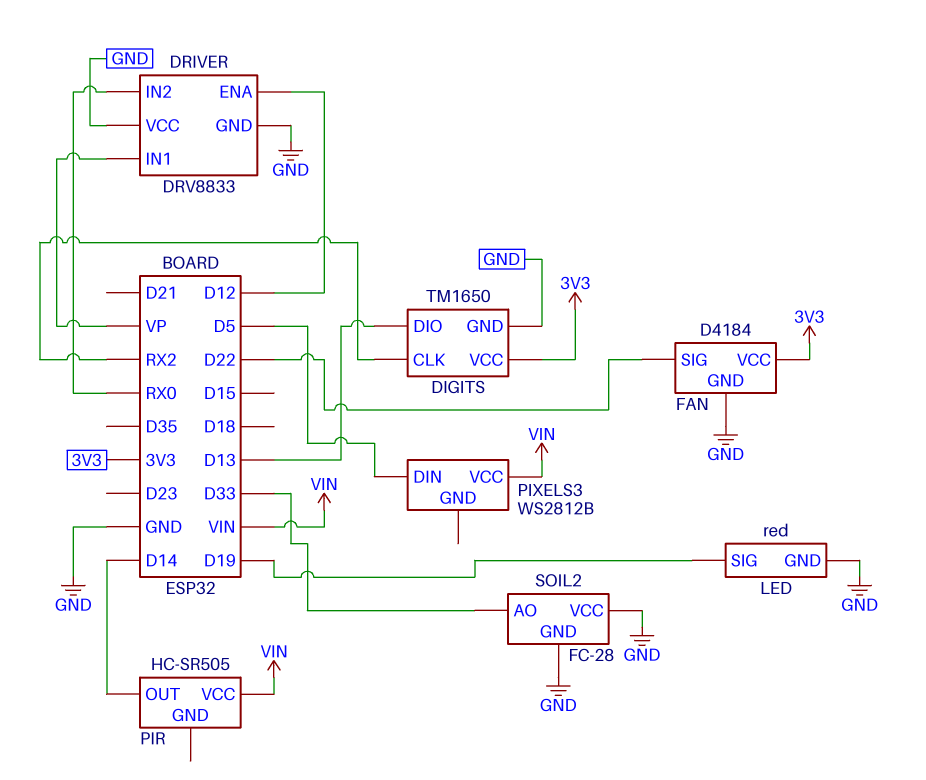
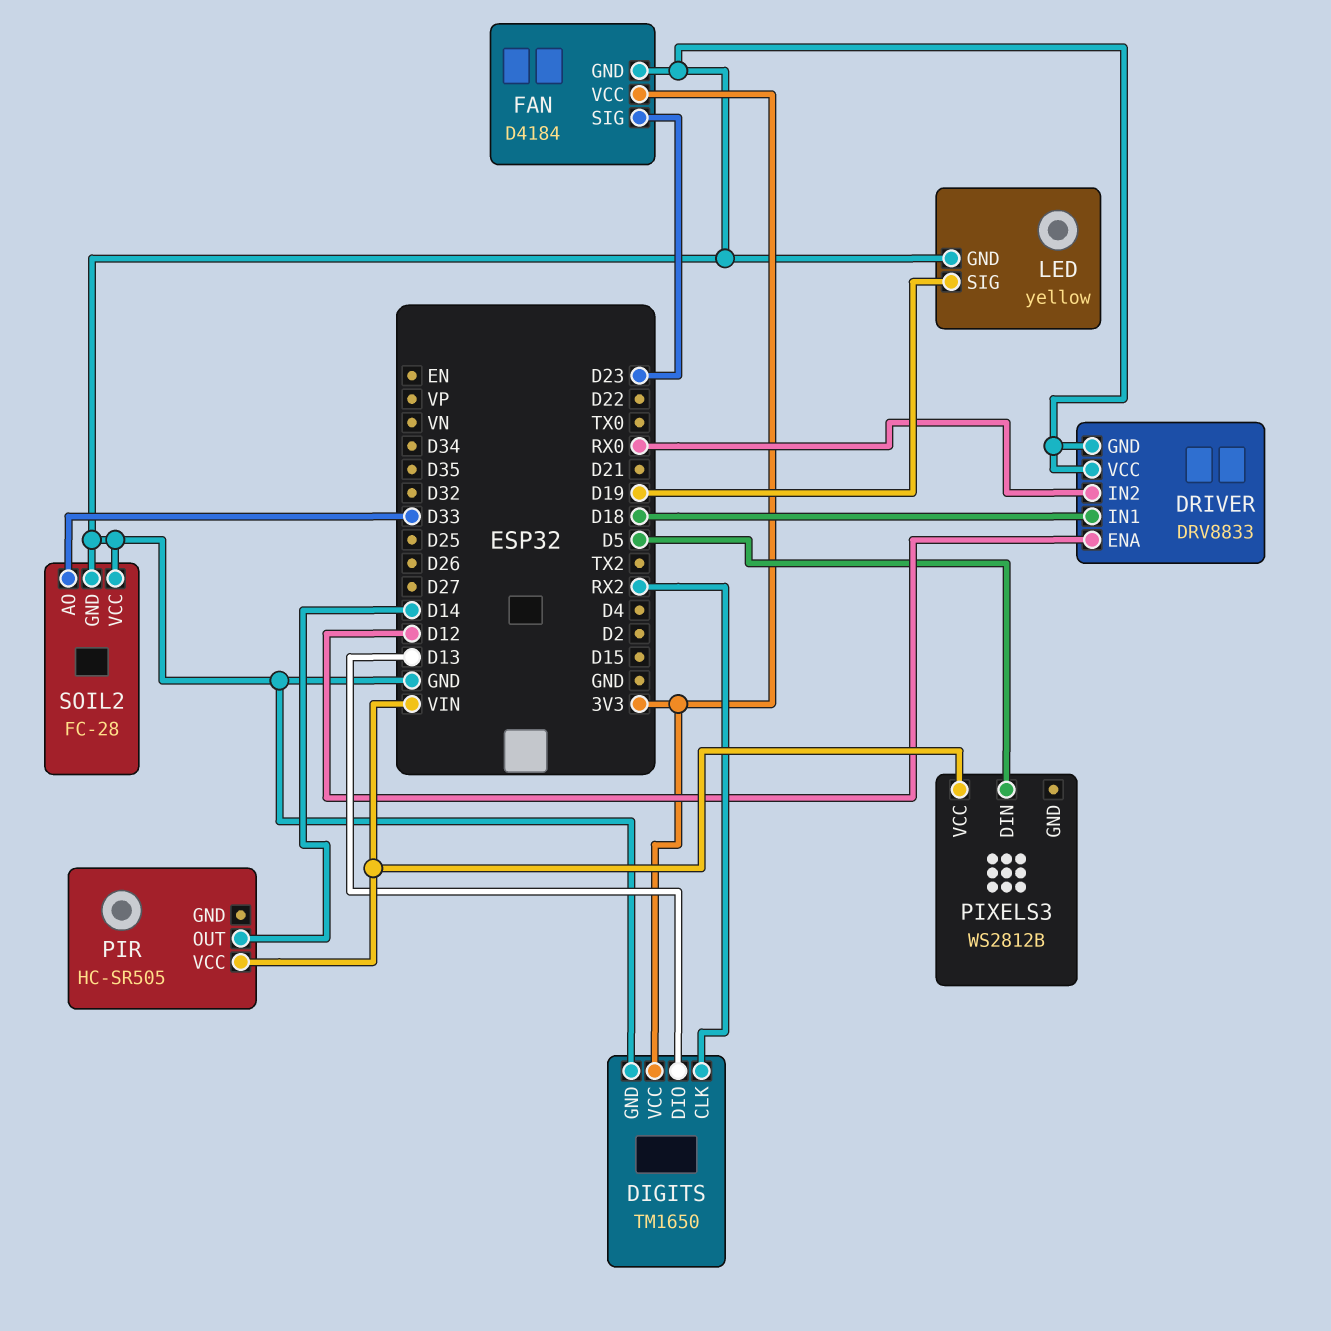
DRIVER pin IN1: VP -> D18
FAN pin SIG: D22 -> D23
LED: red -> yellow

